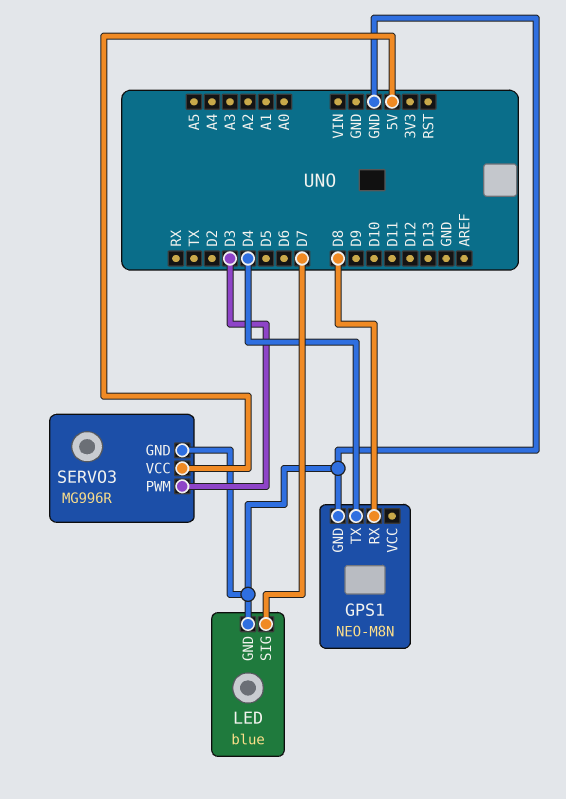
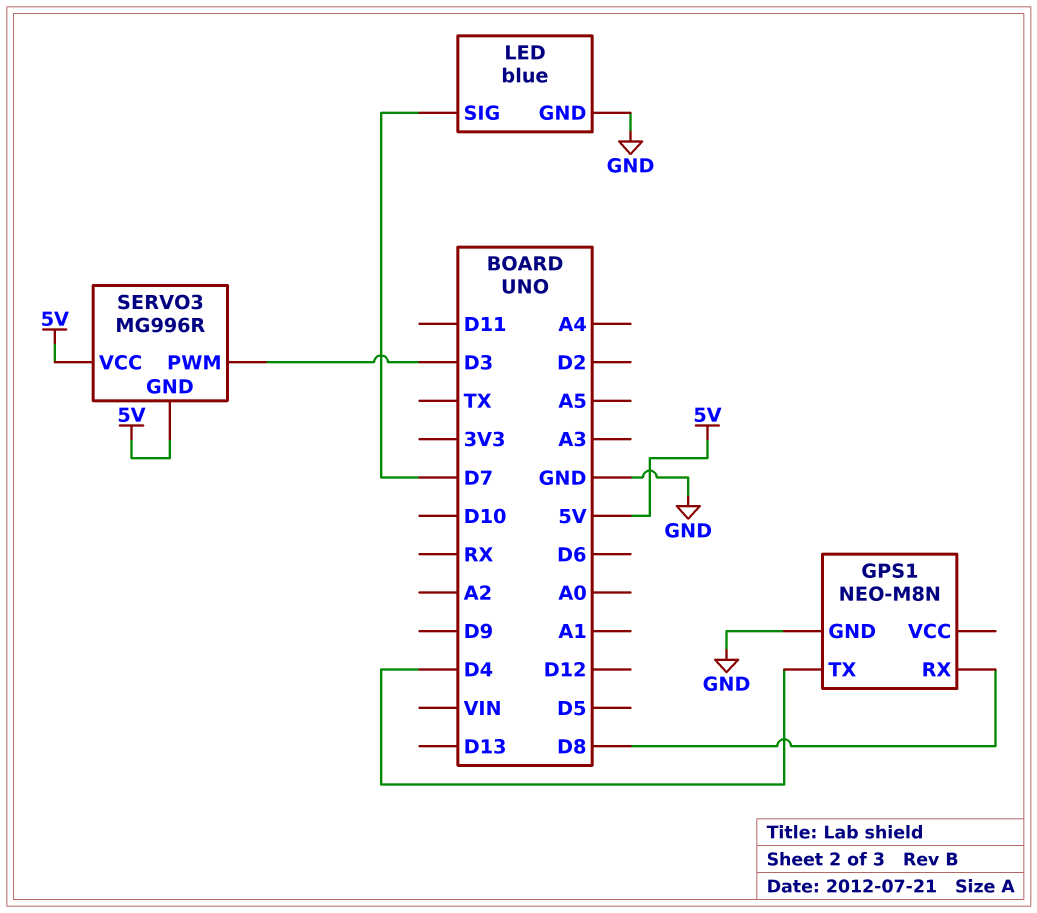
SERVO3 pin GND: GND -> 5V

